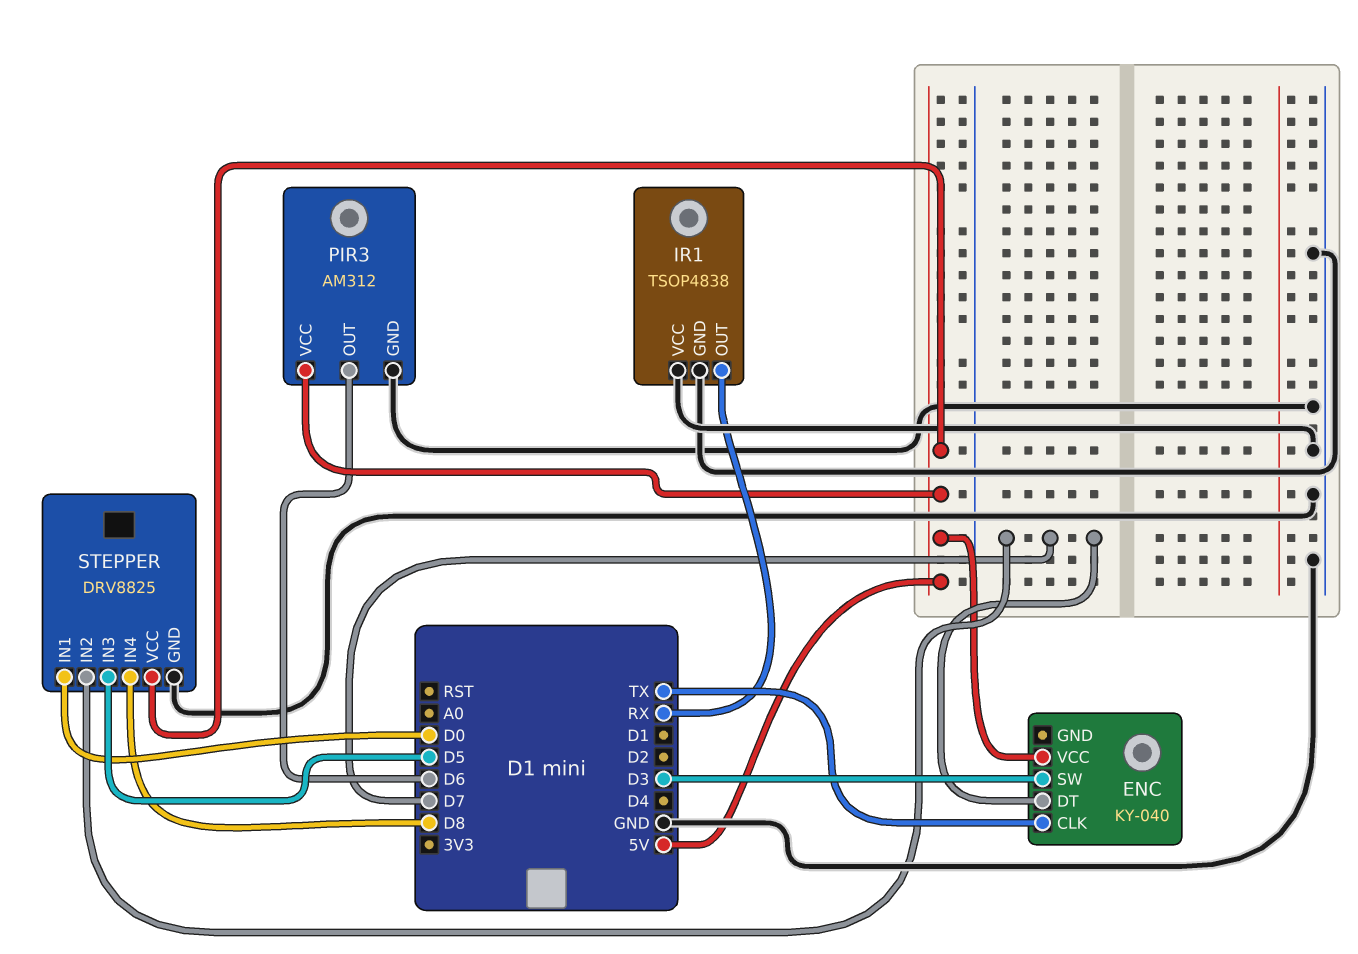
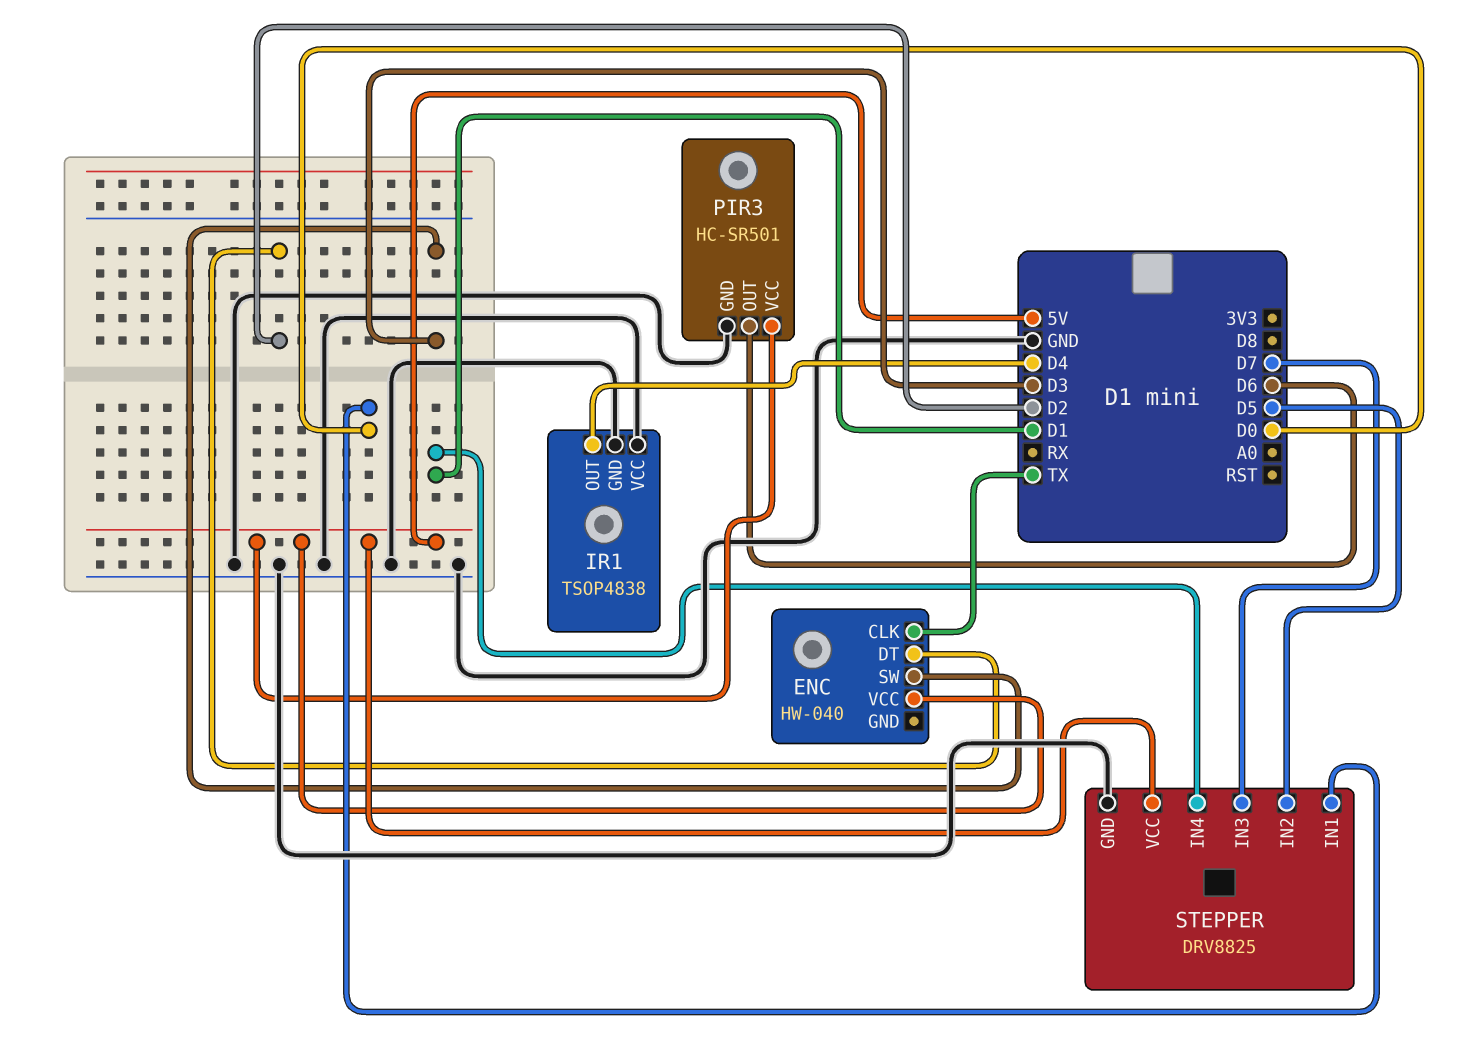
ENC: KY-040 -> HW-040
ENC pin DT: D7 -> D2
IR1 pin OUT: RX -> D4
PIR3: AM312 -> HC-SR501
STEPPER pin IN2: D7 -> D5
STEPPER pin IN3: D5 -> D7
STEPPER pin IN4: D8 -> D1

